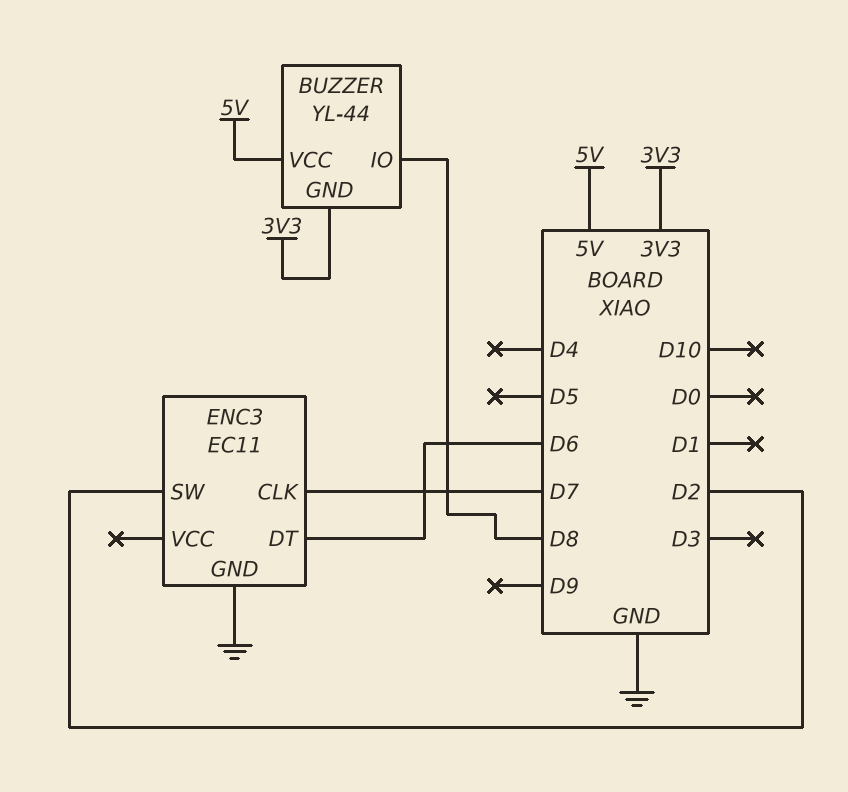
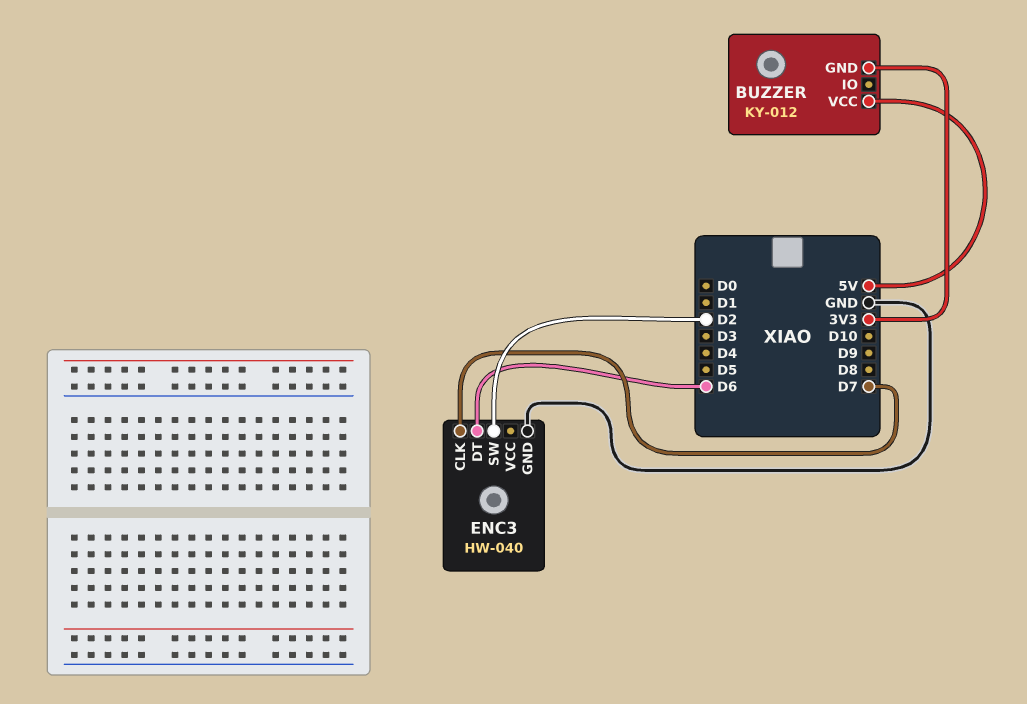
BUZZER: YL-44 -> KY-012
BUZZER pin IO: D8 -> none
ENC3: EC11 -> HW-040

